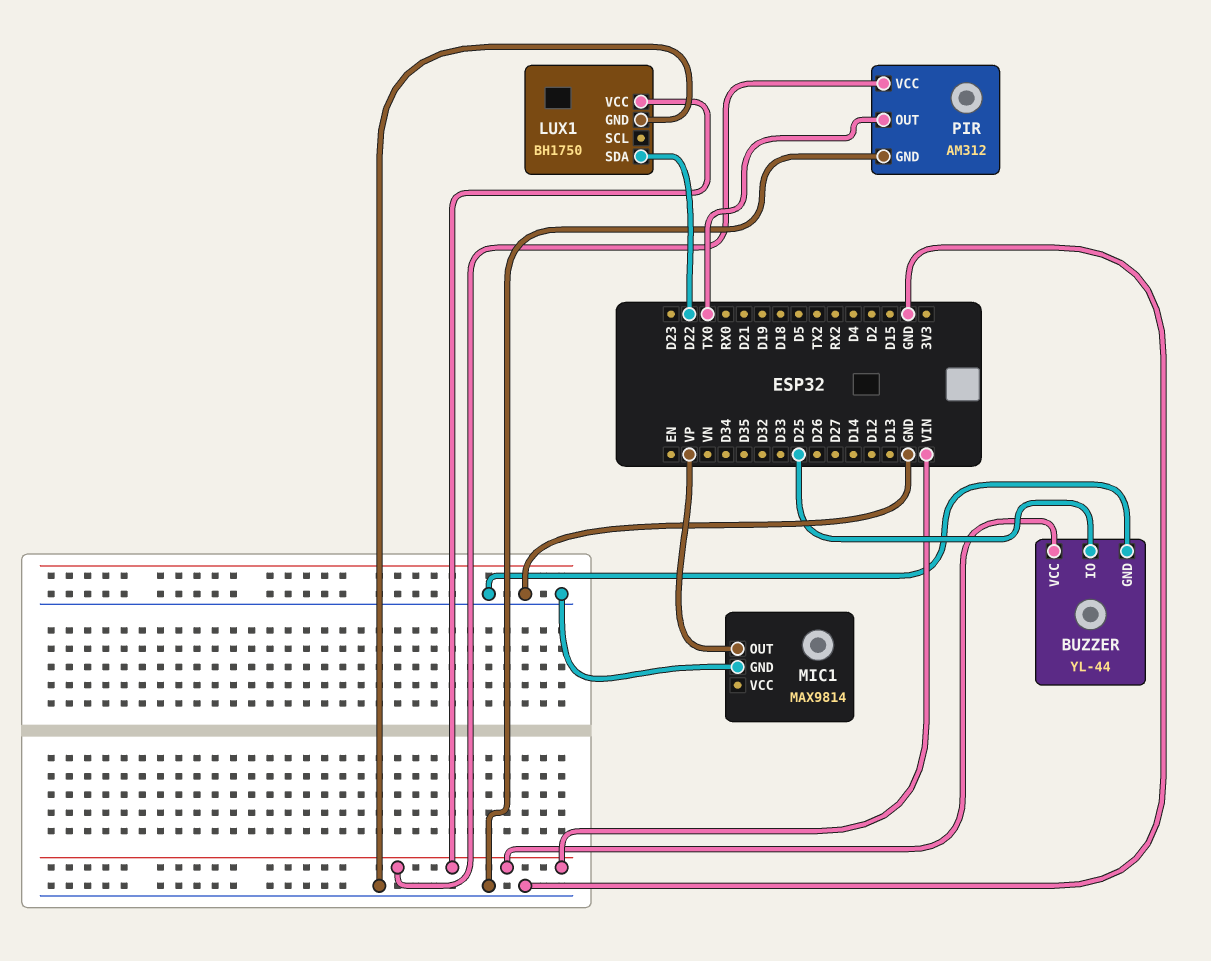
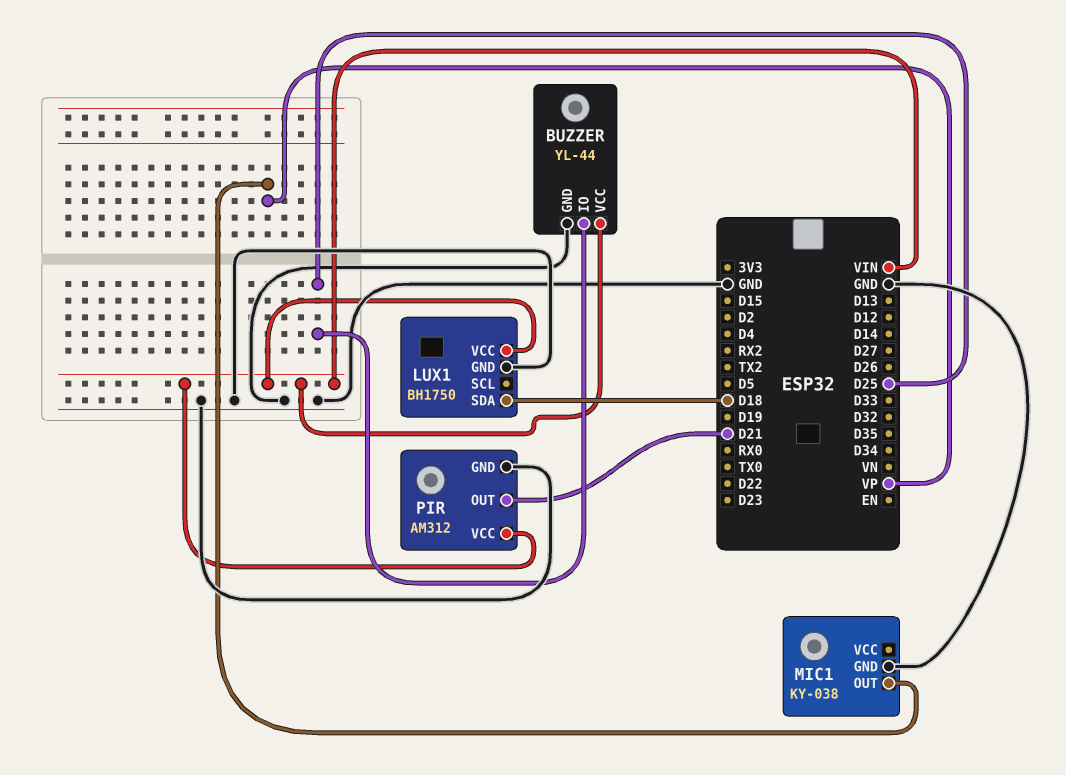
LUX1 pin SDA: D22 -> D18
MIC1: MAX9814 -> KY-038
PIR pin OUT: TX0 -> D21

